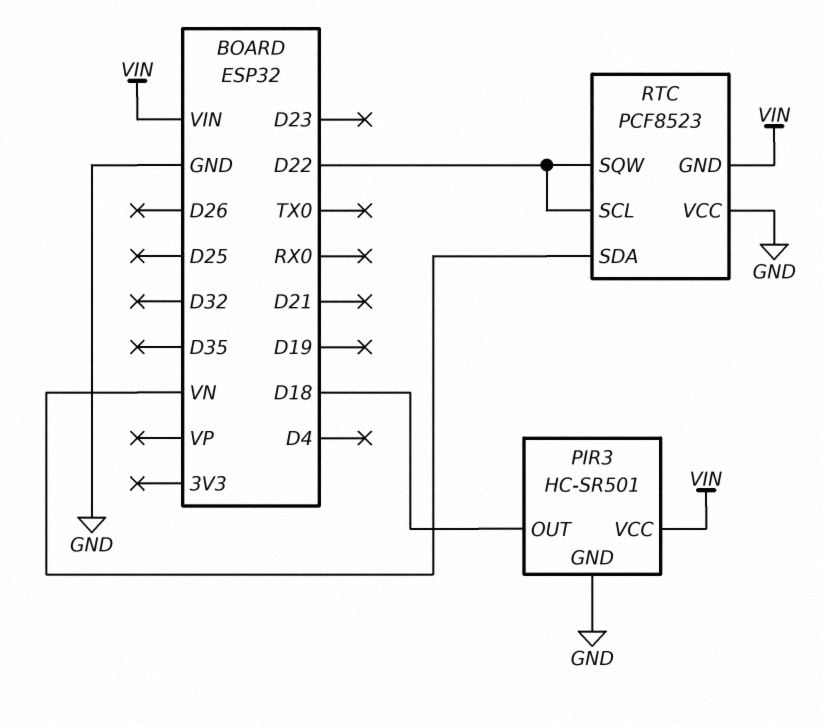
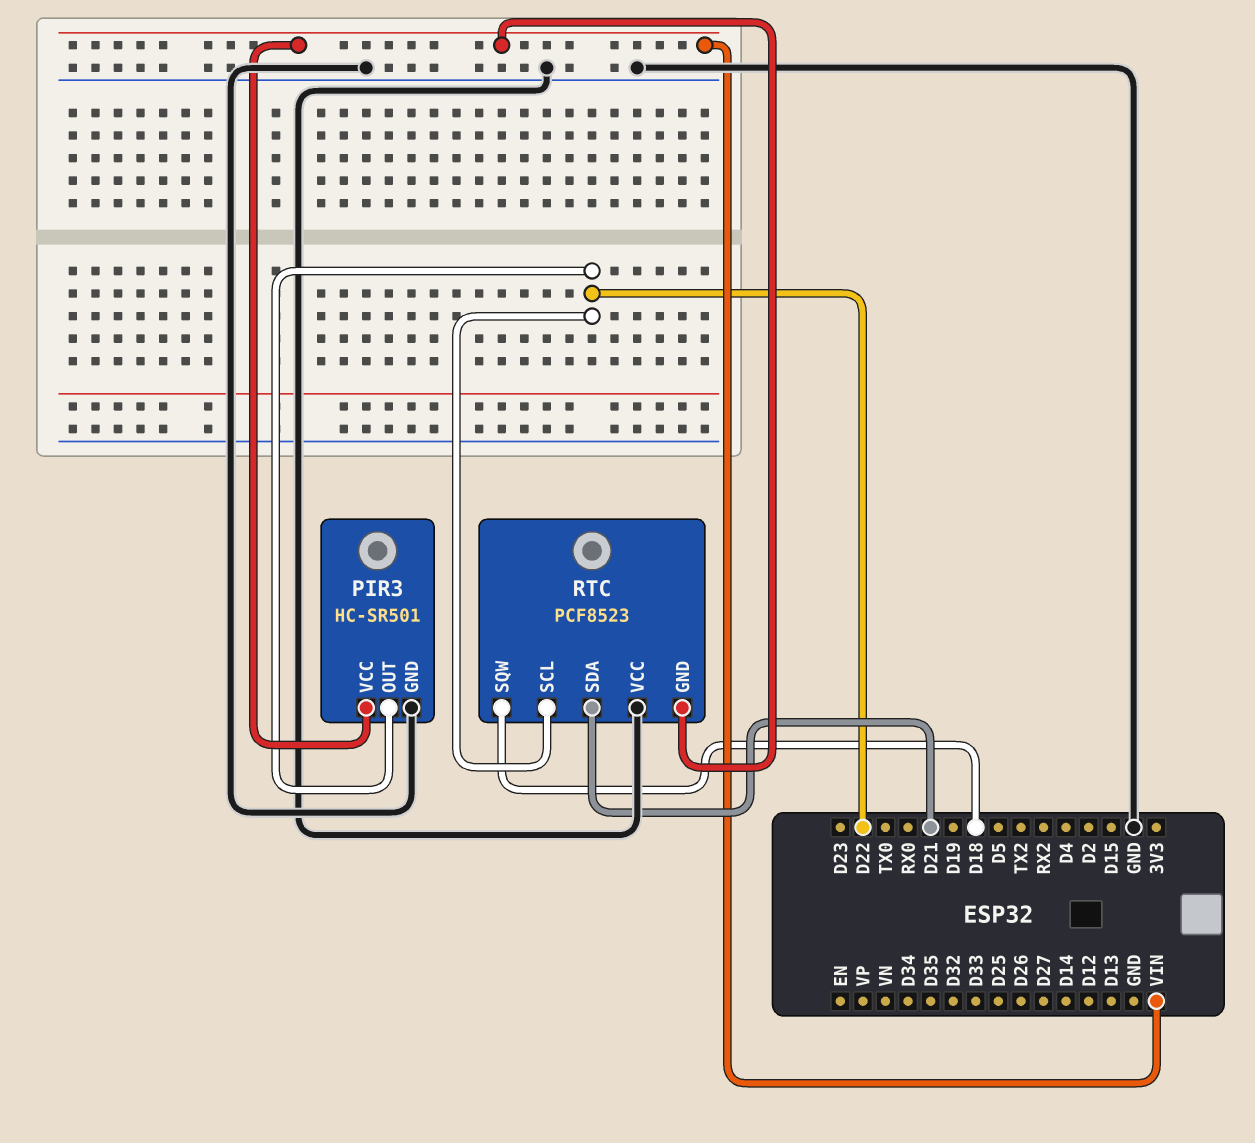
PIR3 pin OUT: D18 -> D22
RTC pin SDA: VN -> D21
RTC pin SQW: D22 -> D18

